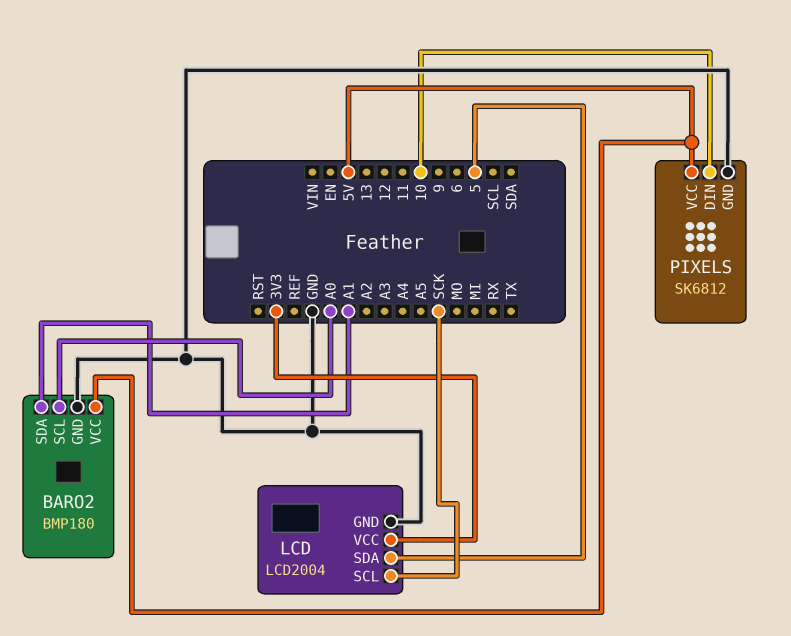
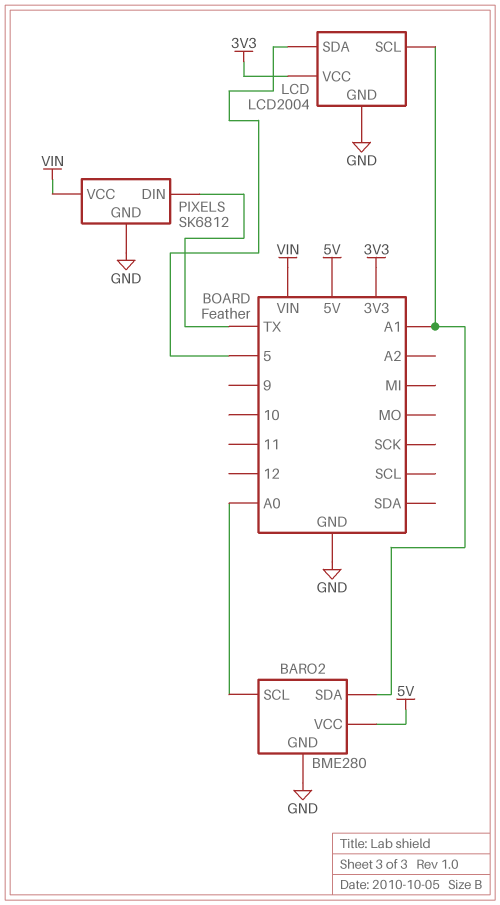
BARO2: BMP180 -> BME280
LCD pin SCL: SCK -> A1
PIXELS pin DIN: 10 -> TX
PIXELS pin VCC: 5V -> VIN

